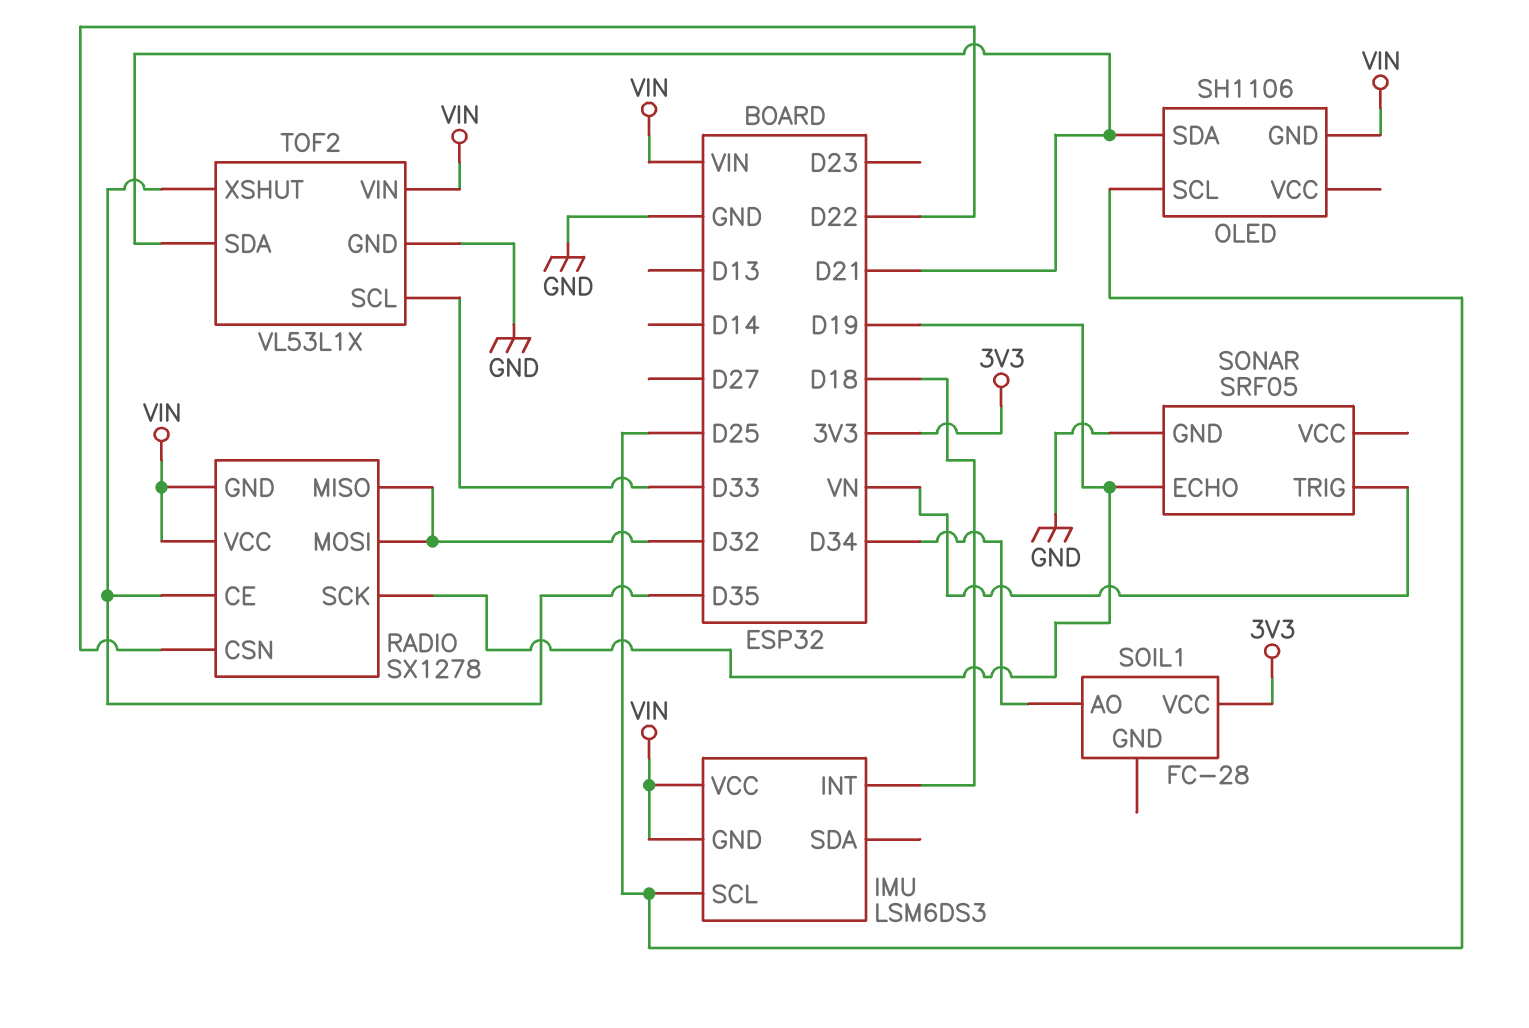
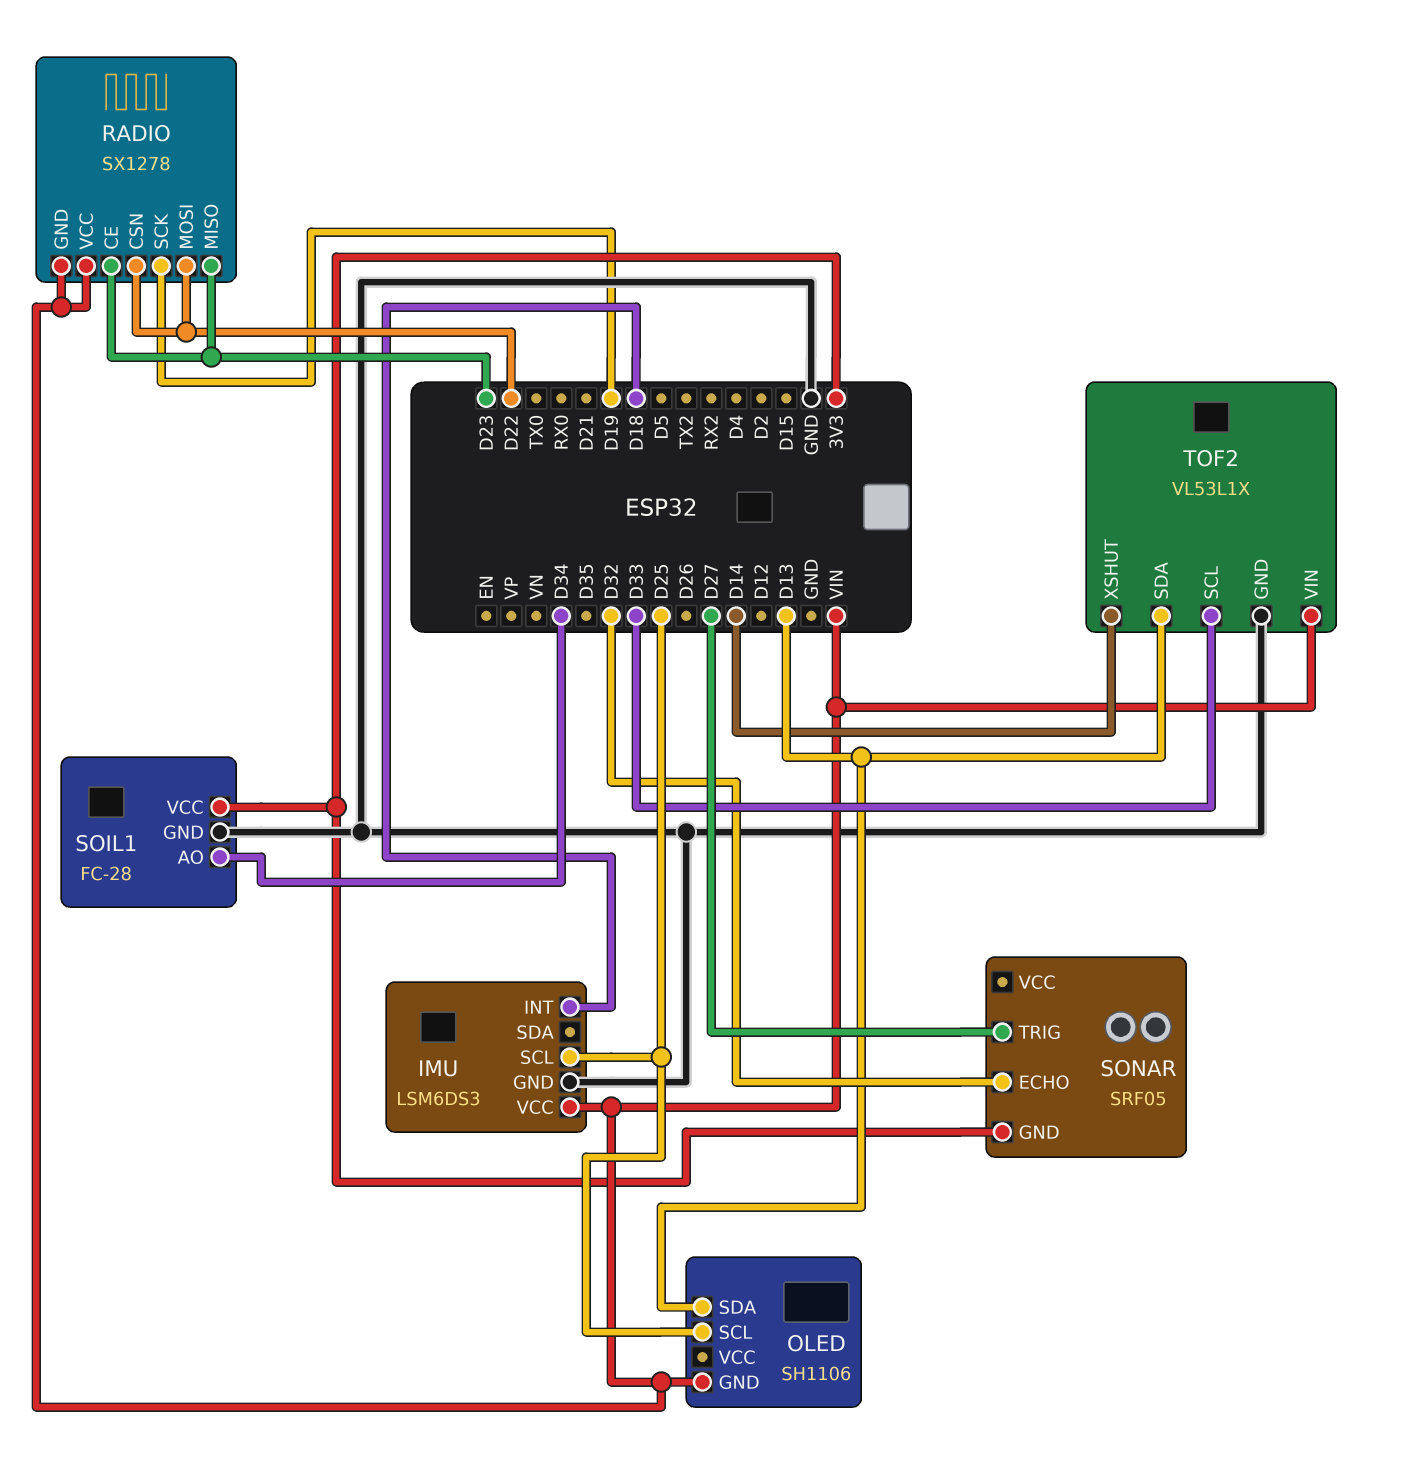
IMU pin GND: VIN -> GND
OLED pin SDA: D21 -> D13
RADIO pin CE: D35 -> D23
RADIO pin MISO: D32 -> D23
RADIO pin MOSI: D32 -> D22
SOIL1 pin GND: none -> GND
SONAR pin ECHO: D19 -> D32
SONAR pin GND: GND -> 3V3
SONAR pin TRIG: VN -> D27
TOF2 pin SDA: D21 -> D13
TOF2 pin XSHUT: D35 -> D14

